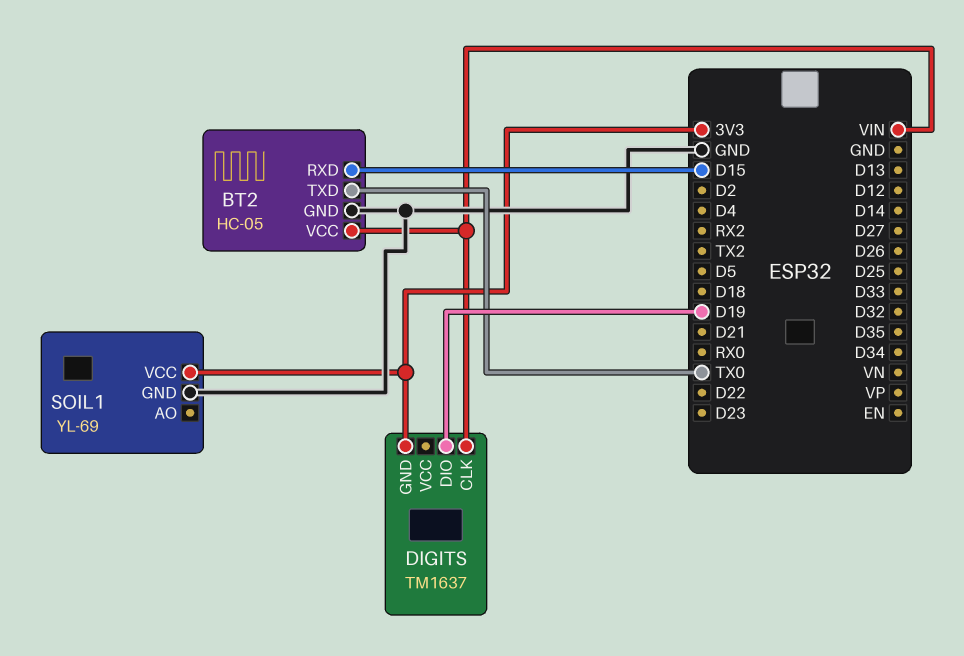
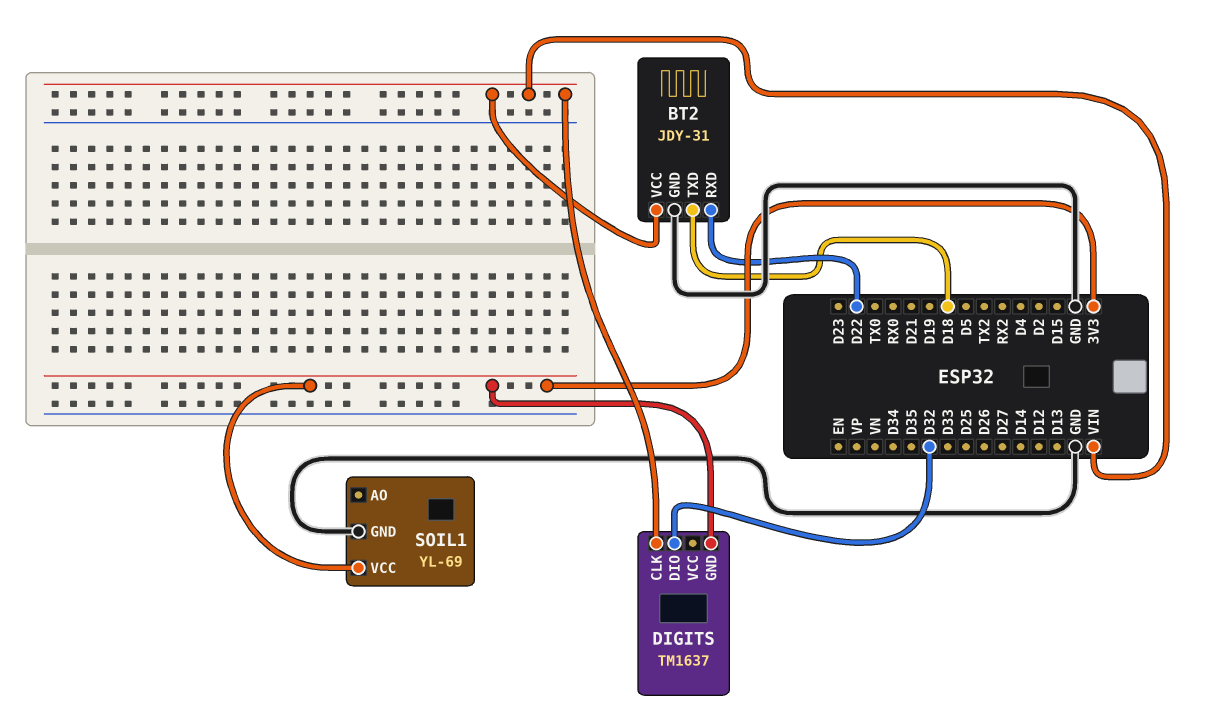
BT2: HC-05 -> JDY-31
BT2 pin RXD: D15 -> D22
BT2 pin TXD: TX0 -> D18
DIGITS pin DIO: D19 -> D32

